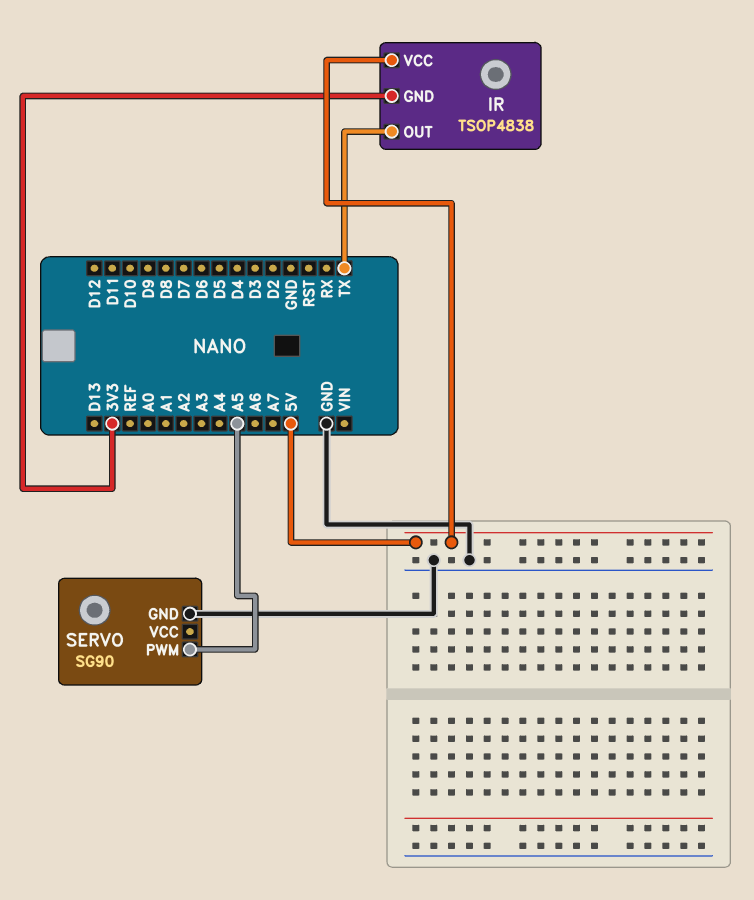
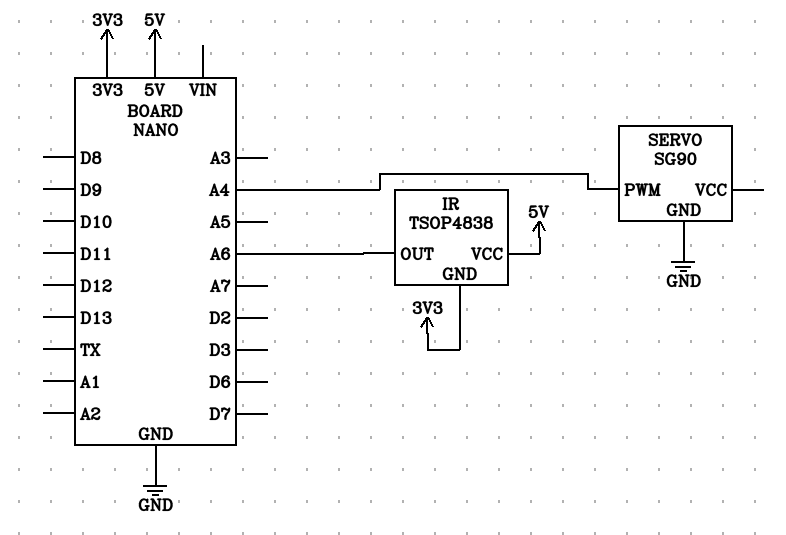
IR pin OUT: TX -> A6
SERVO pin PWM: A5 -> A4

